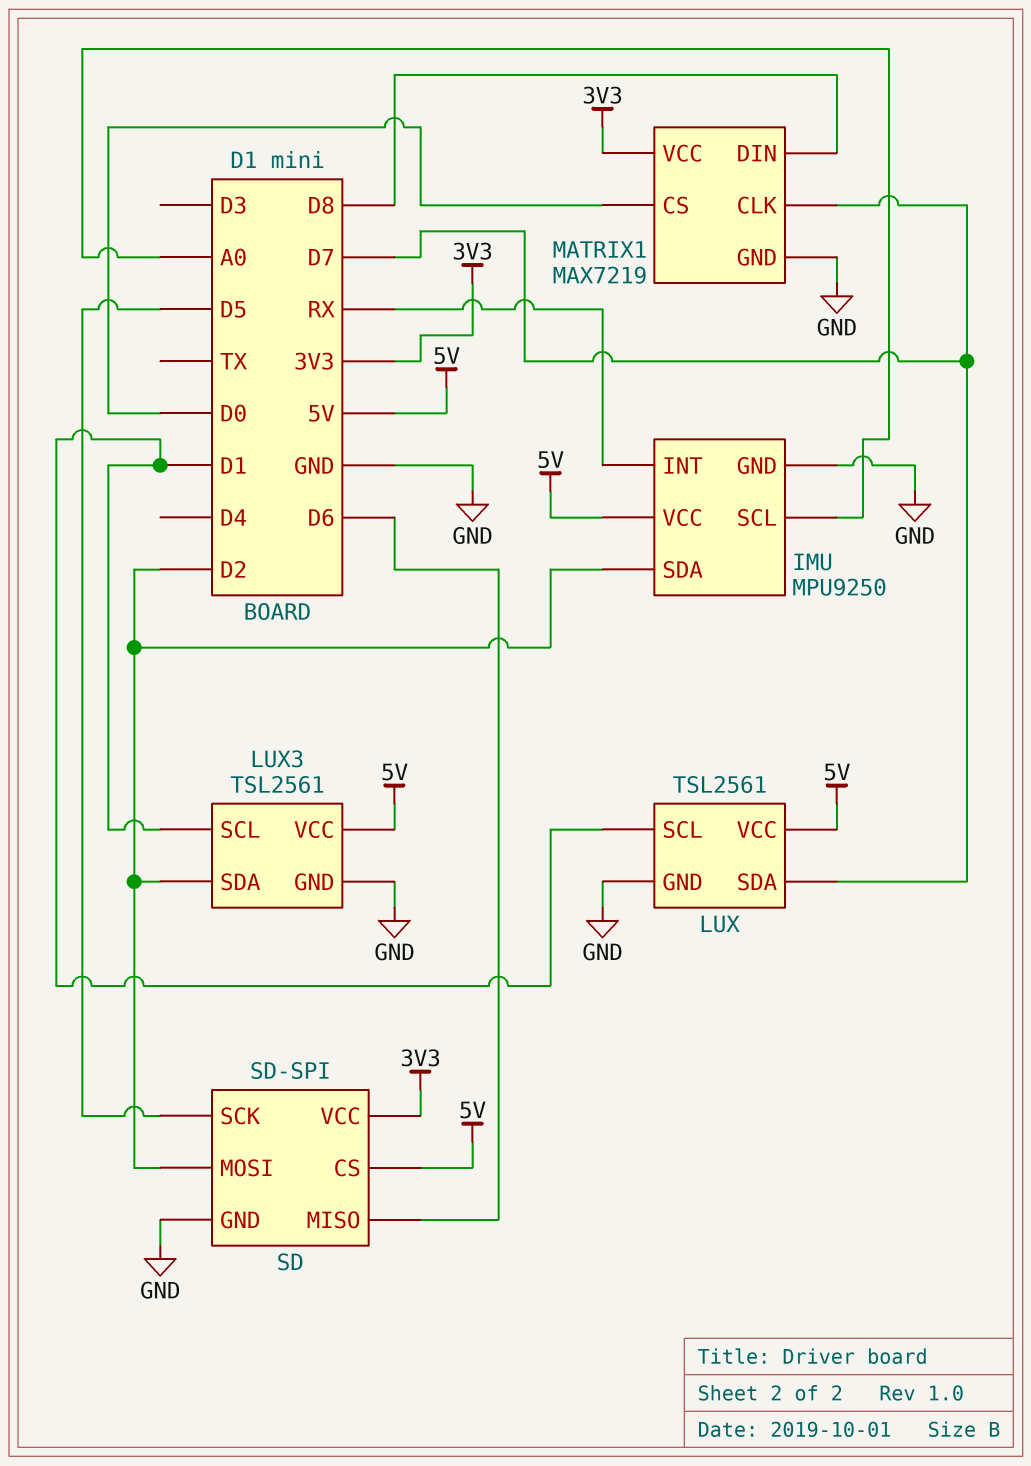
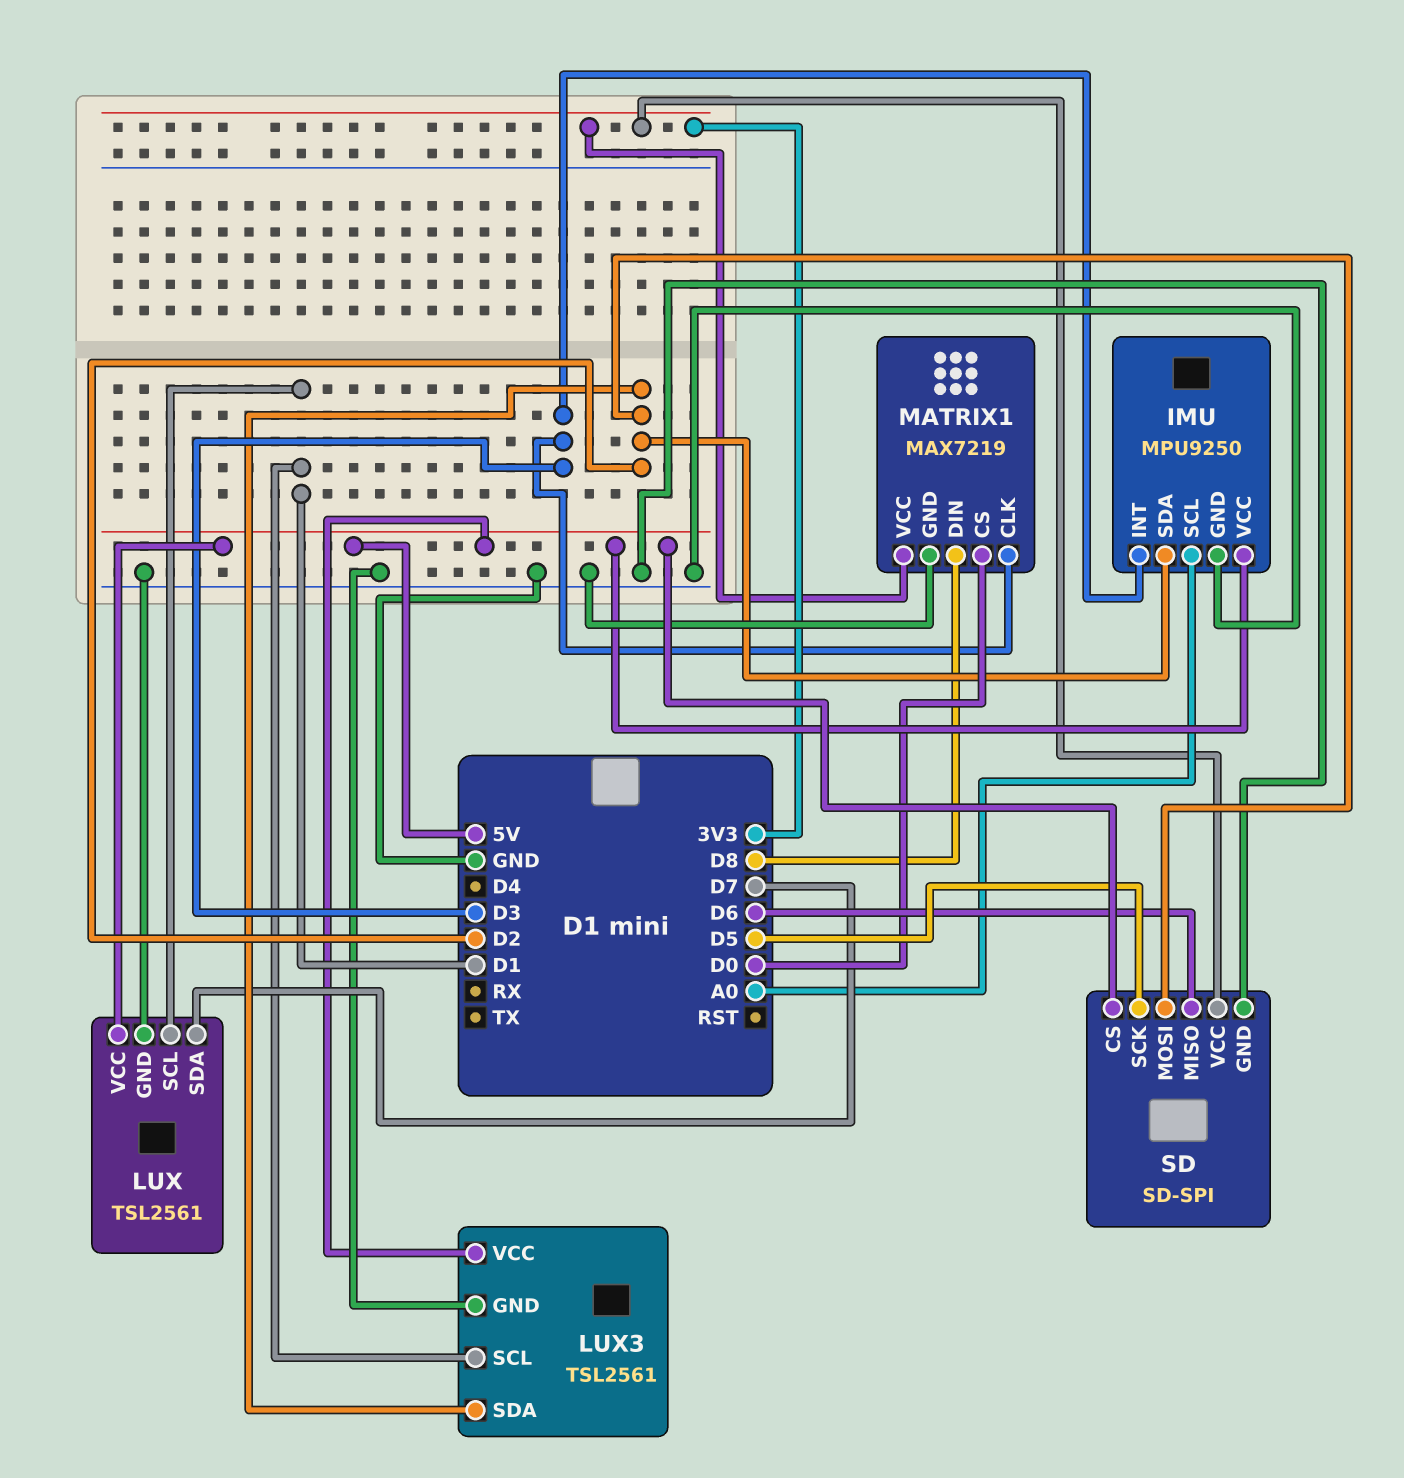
IMU pin INT: RX -> D3
MATRIX1 pin CLK: D7 -> D3

